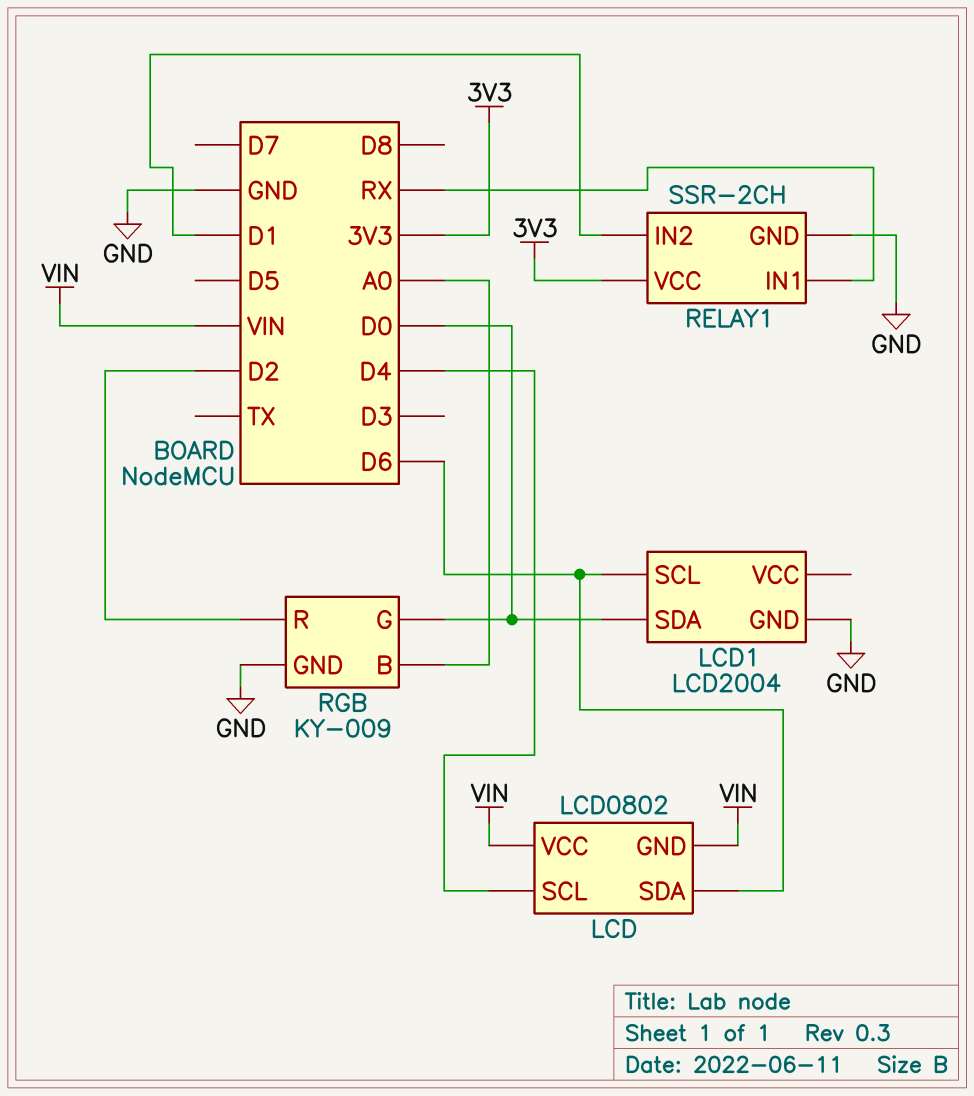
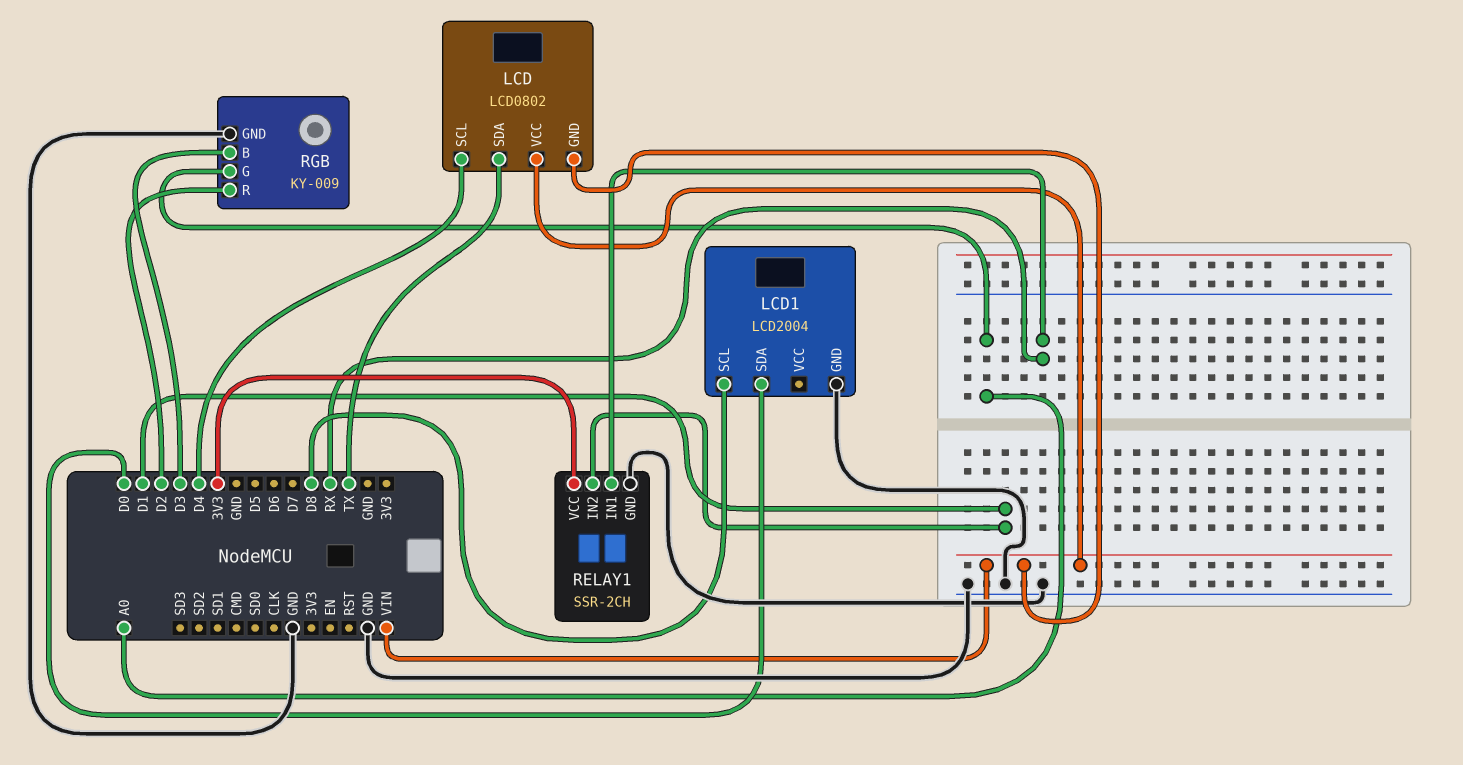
LCD pin SDA: D6 -> TX
LCD1 pin SCL: D6 -> D8
RGB pin B: A0 -> D3
RGB pin G: D0 -> A0

